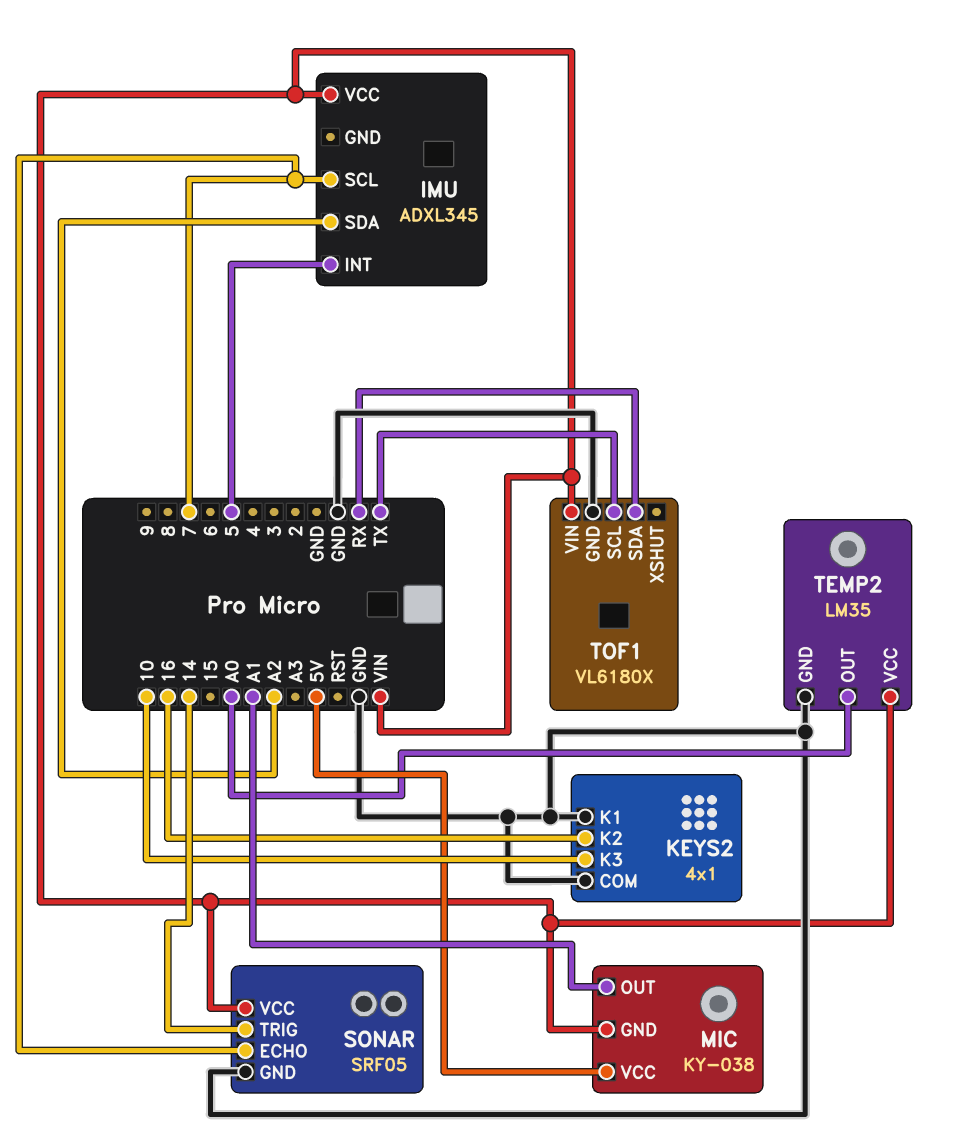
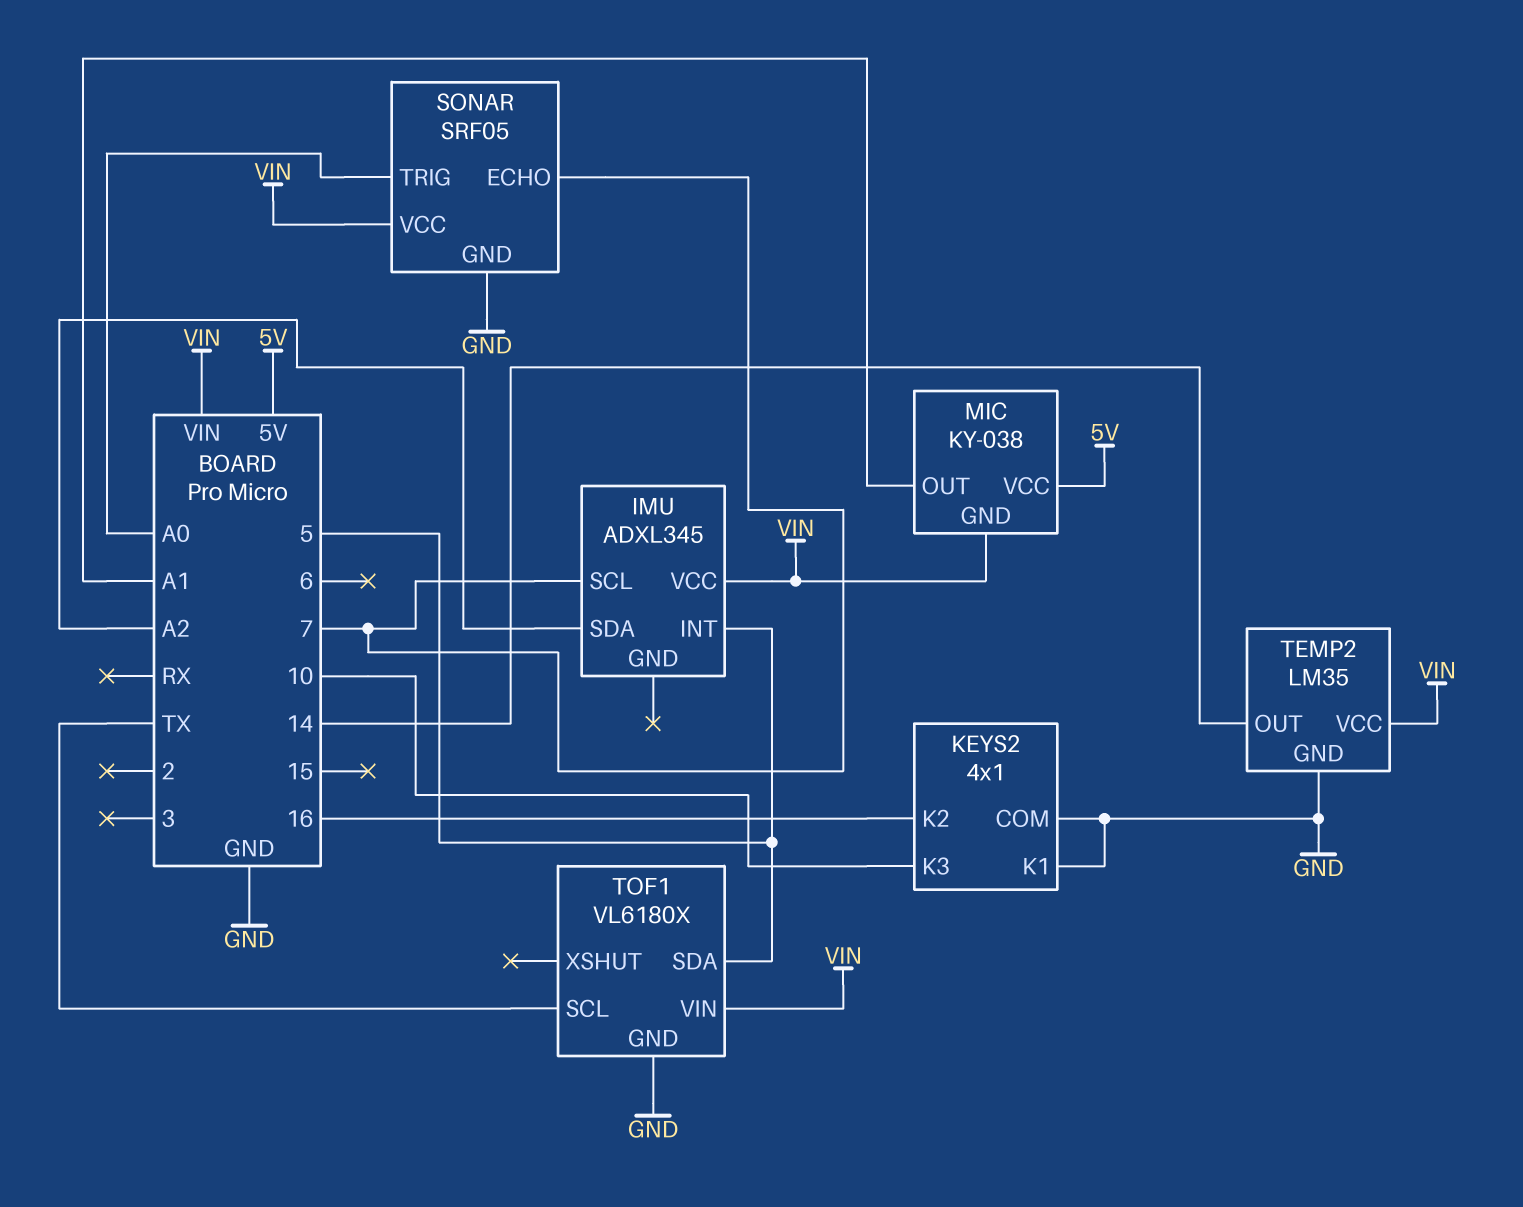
SONAR pin TRIG: 14 -> A0
TEMP2 pin OUT: A0 -> 14
TOF1 pin SDA: RX -> 5

